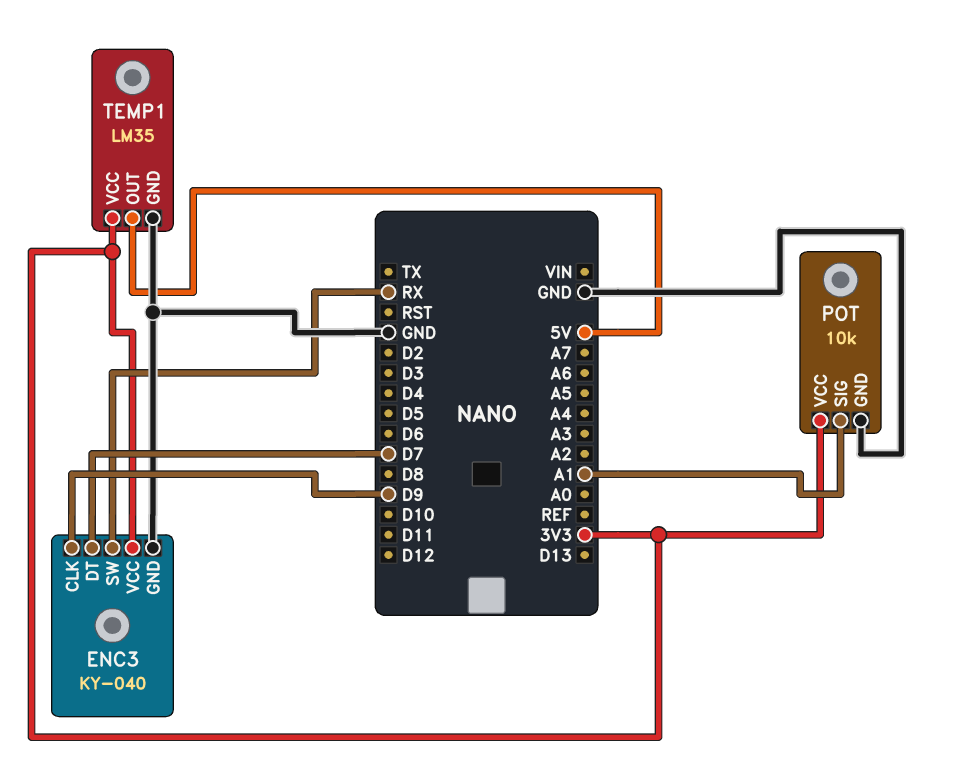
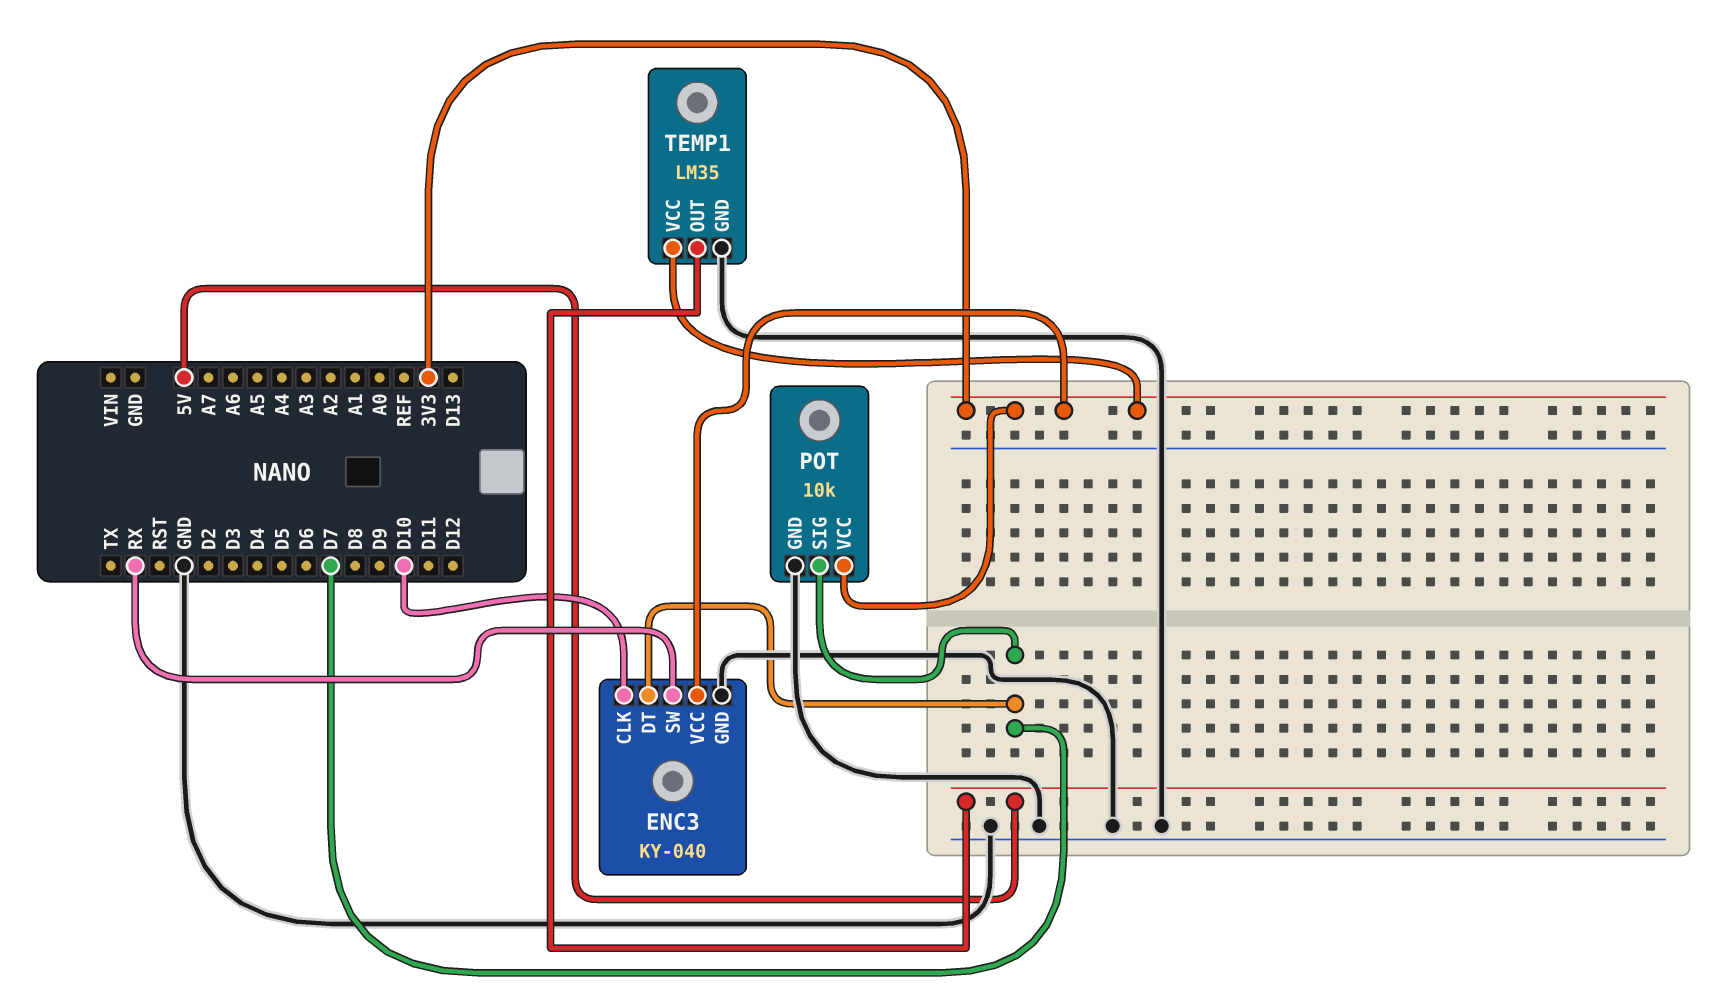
ENC3 pin CLK: D9 -> D10
POT pin SIG: A1 -> D7

